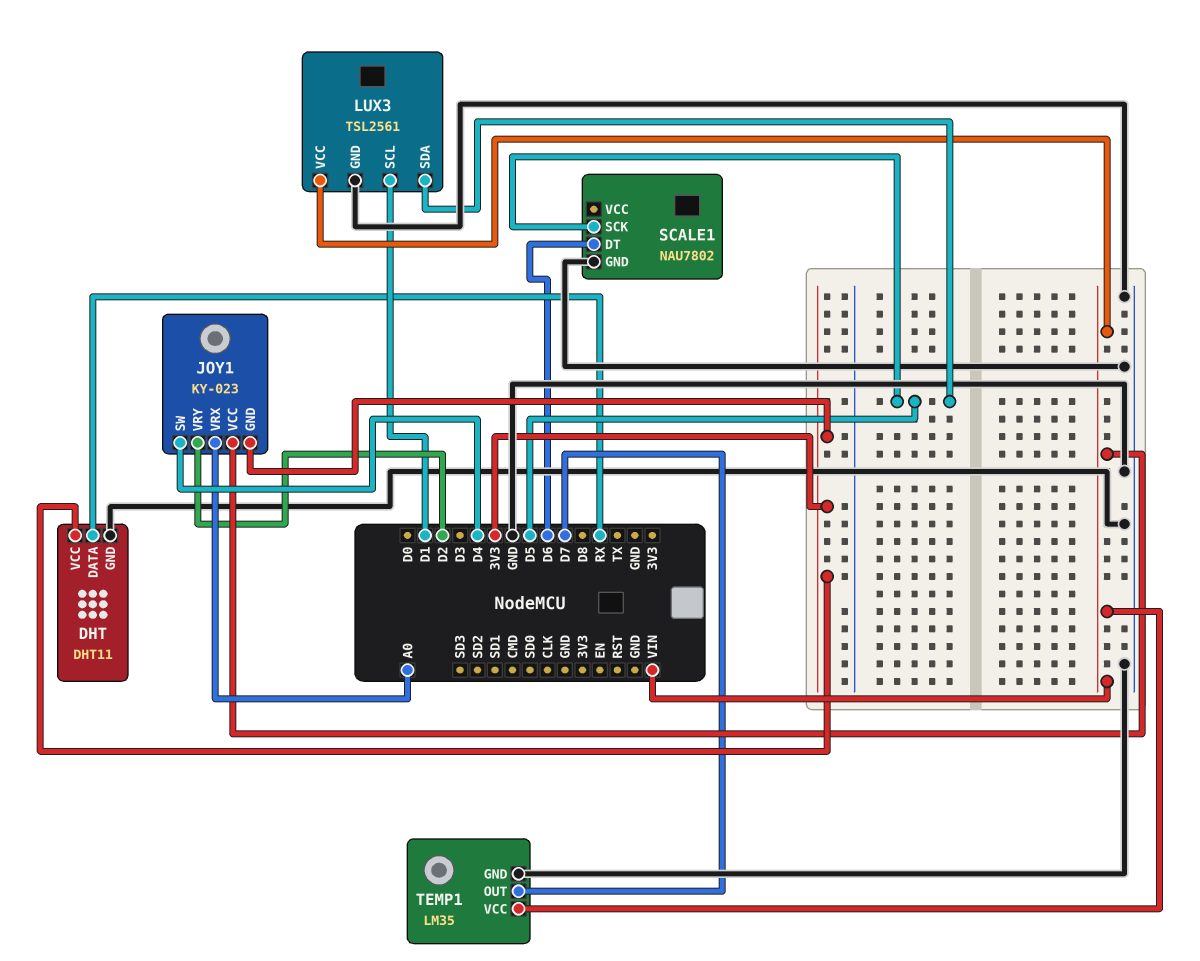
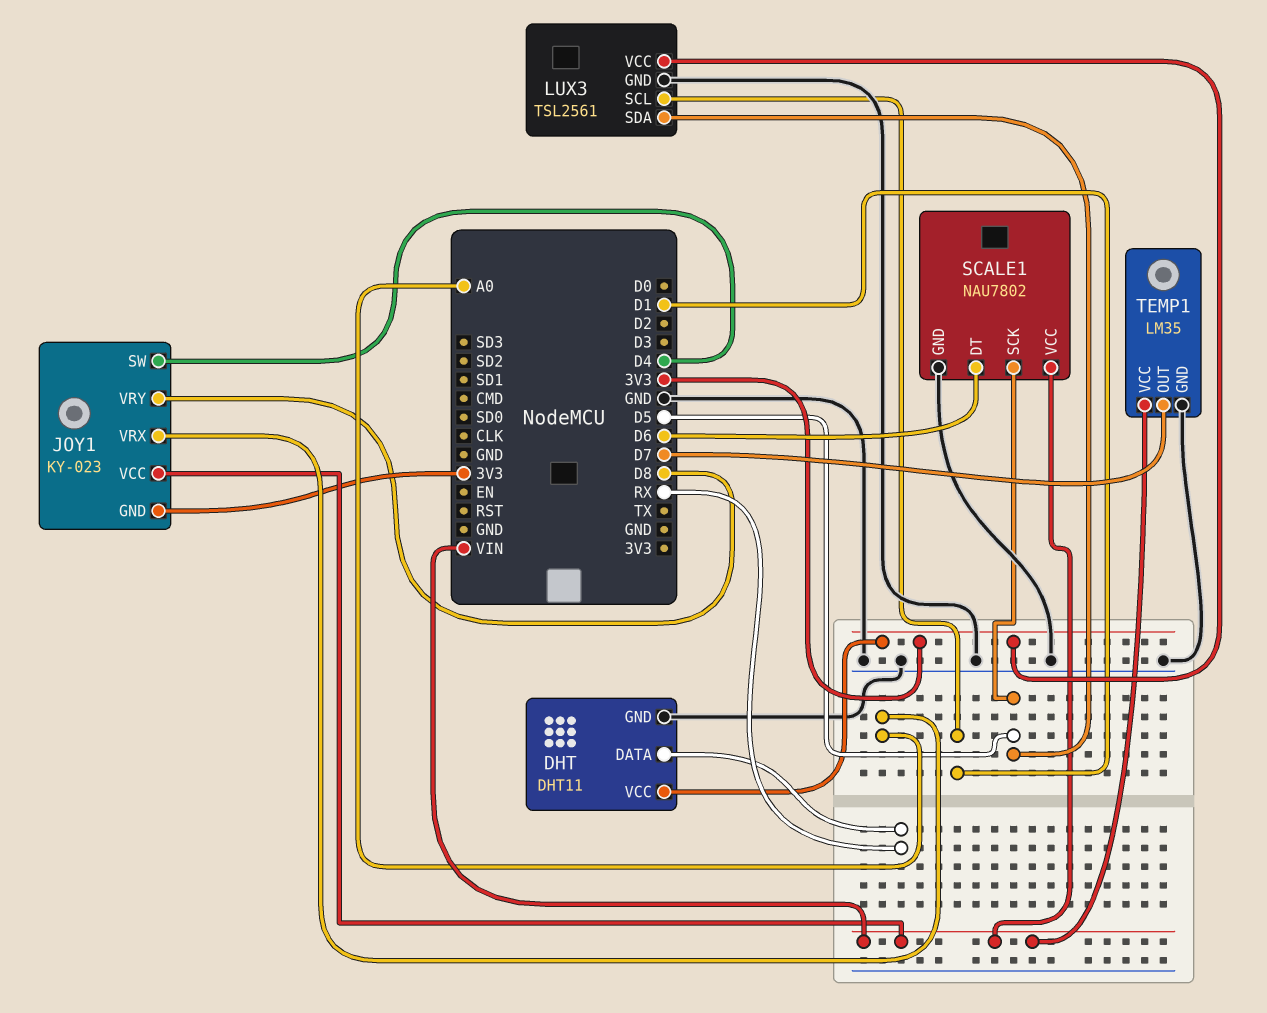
JOY1 pin VRY: D2 -> D8
LUX3 pin VCC: VIN -> 3V3
SCALE1 pin VCC: none -> VIN

